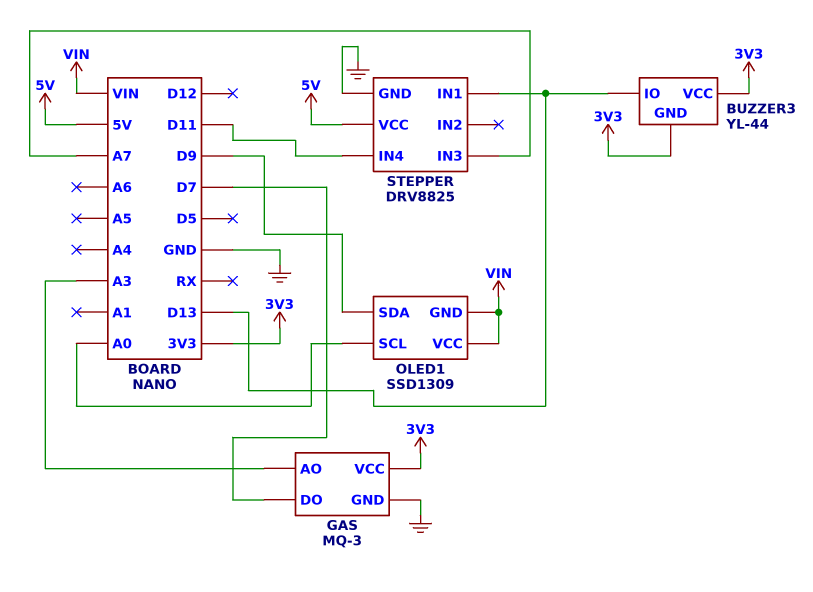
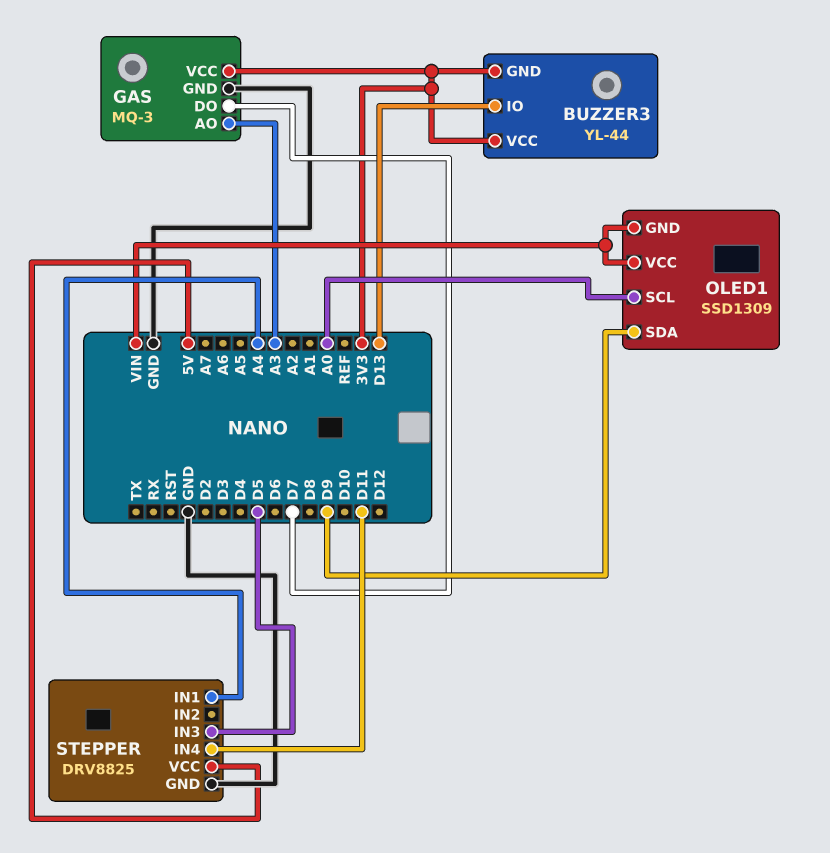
STEPPER pin IN1: D13 -> A4
STEPPER pin IN3: A7 -> D5

